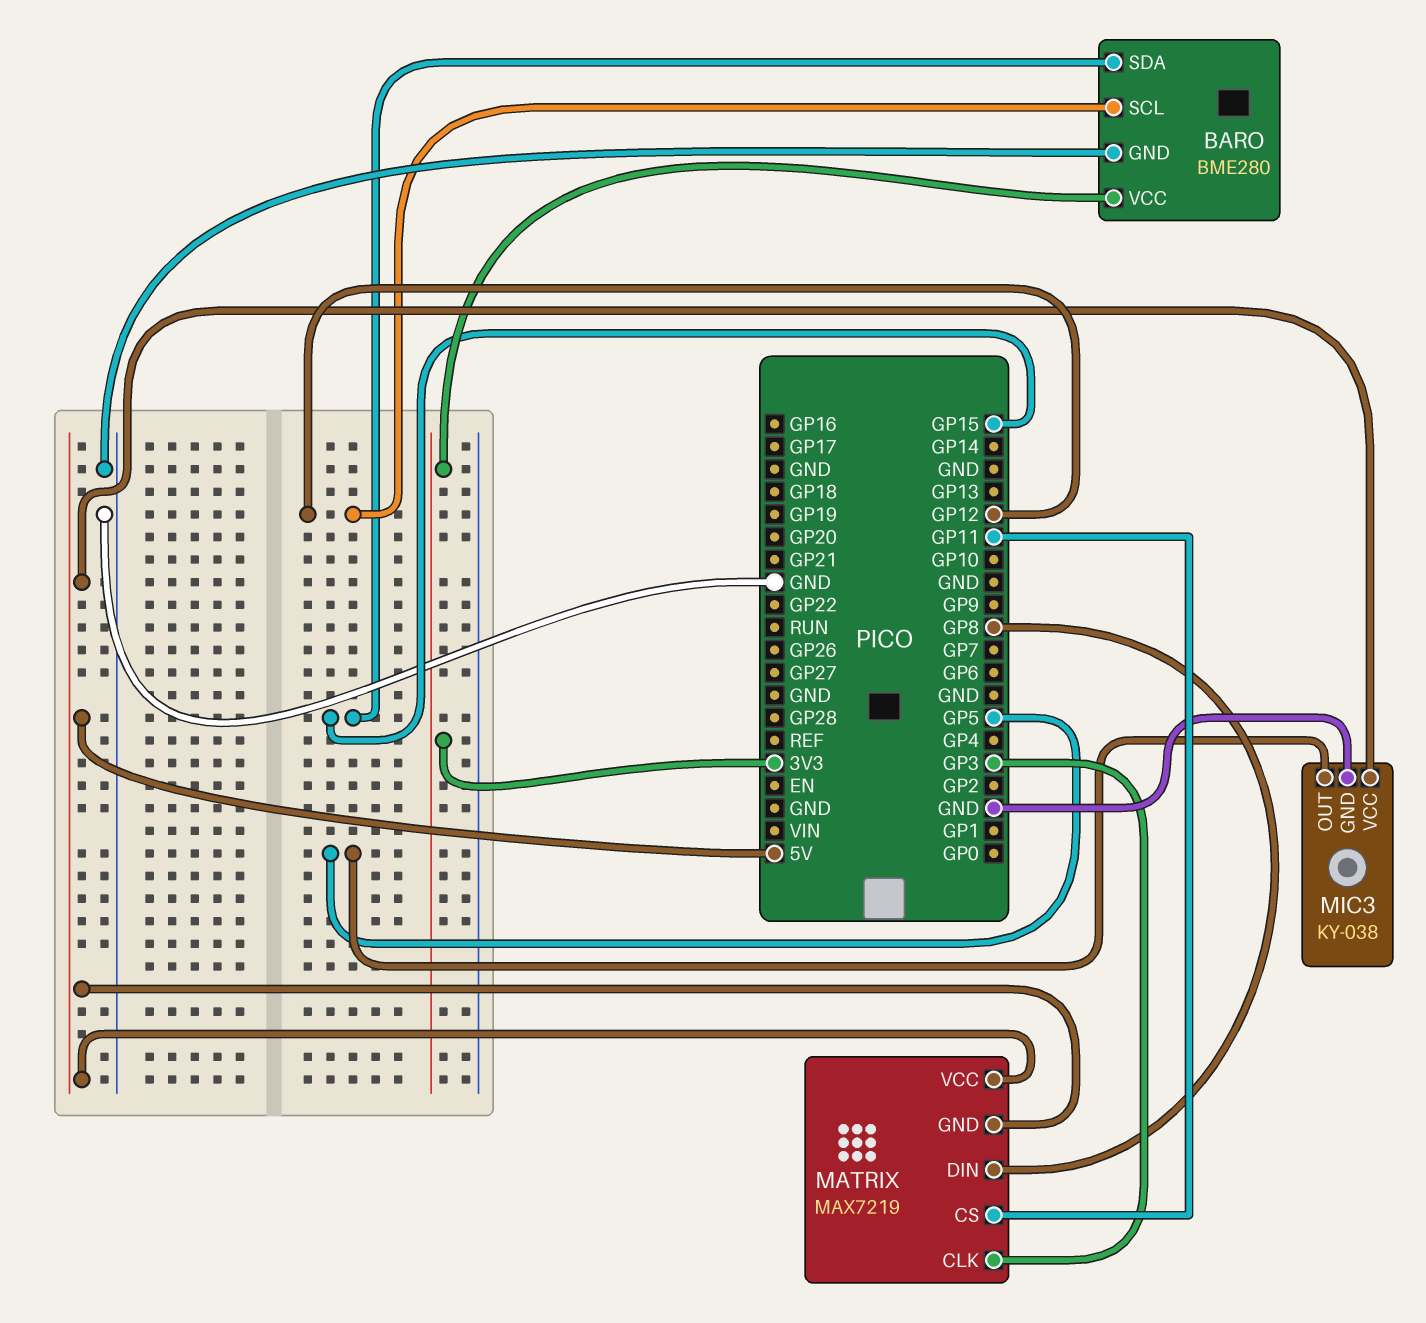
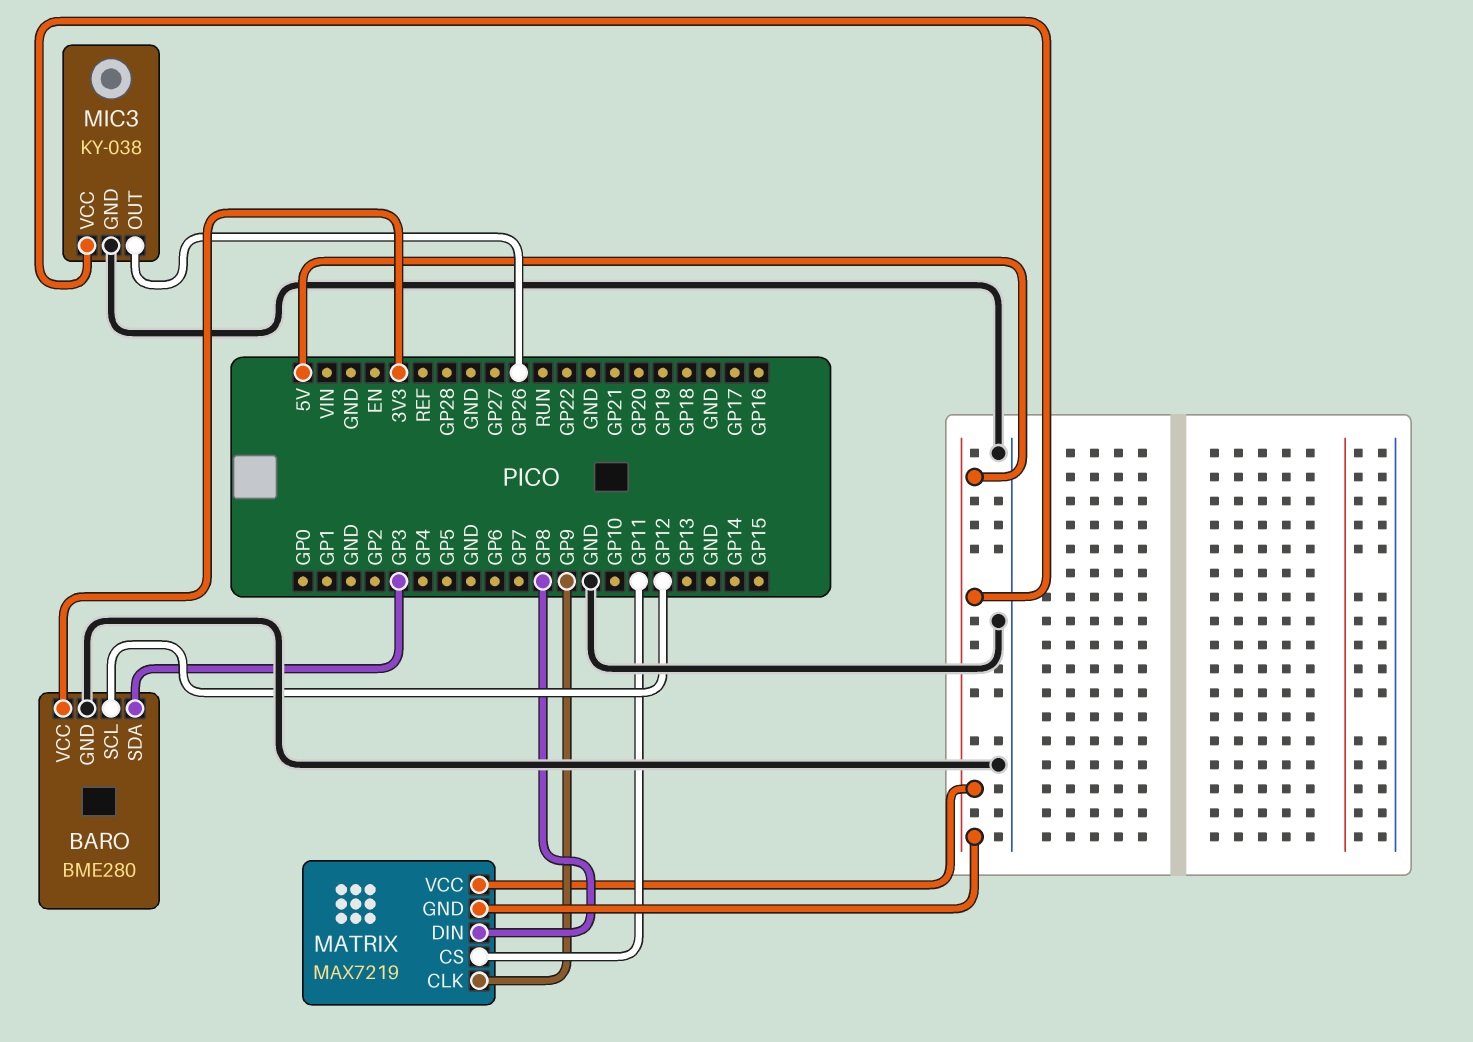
BARO pin SDA: GP15 -> GP3
MATRIX pin CLK: GP3 -> GP9
MIC3 pin OUT: GP5 -> GP26

